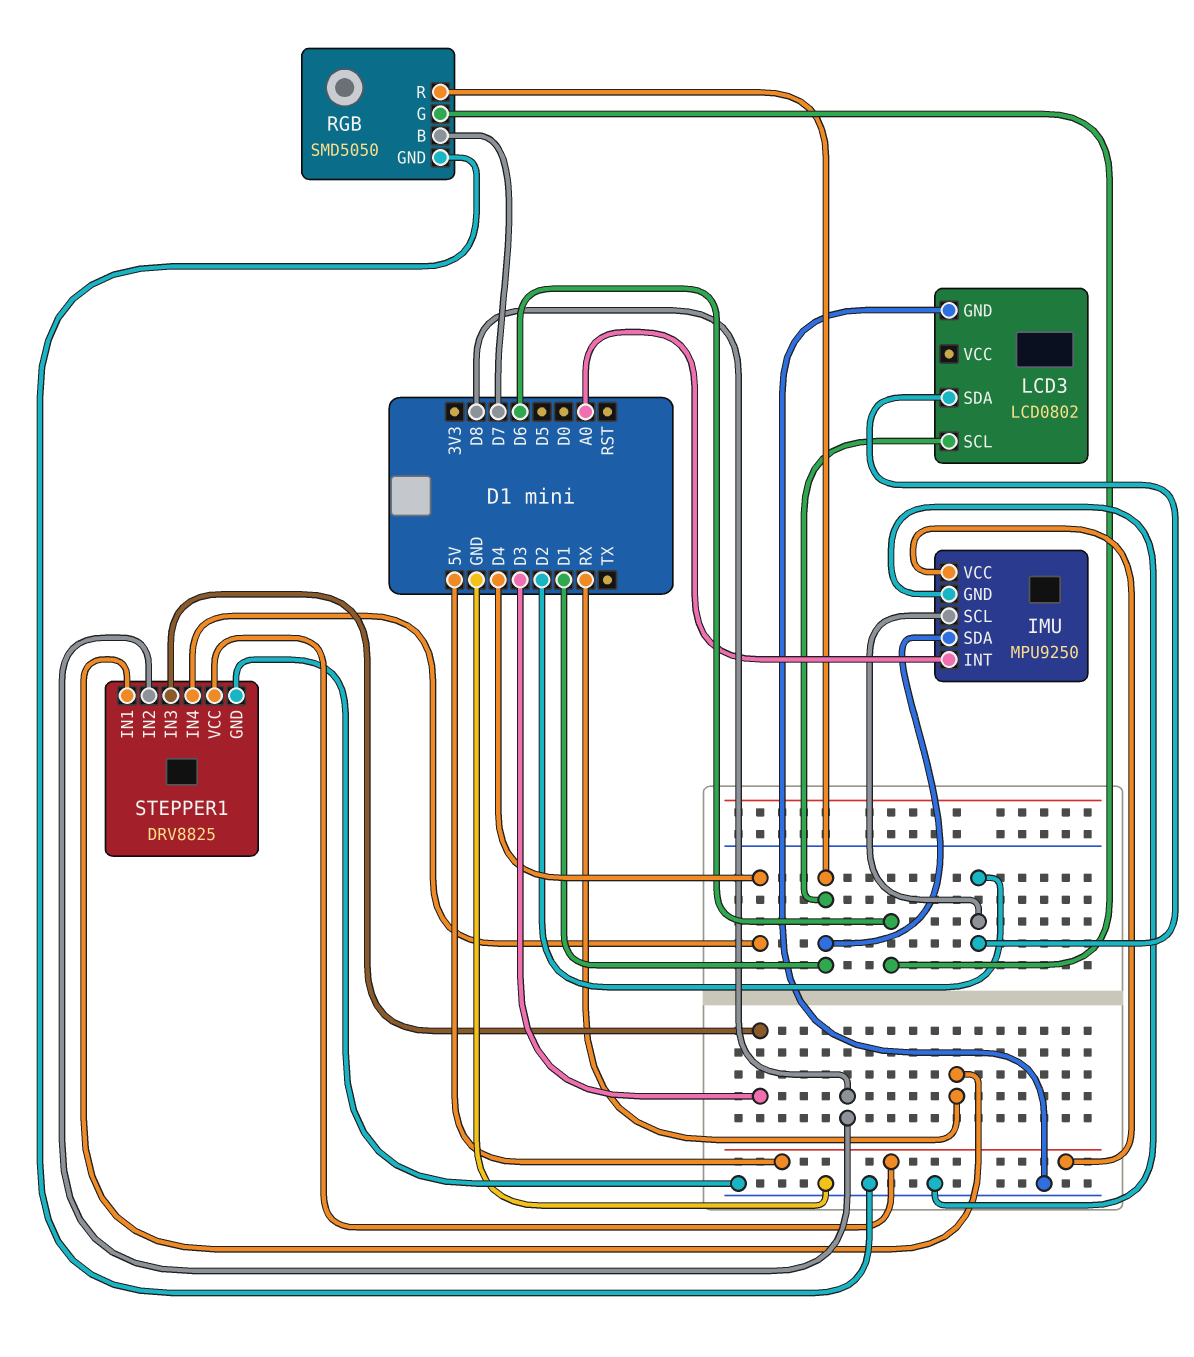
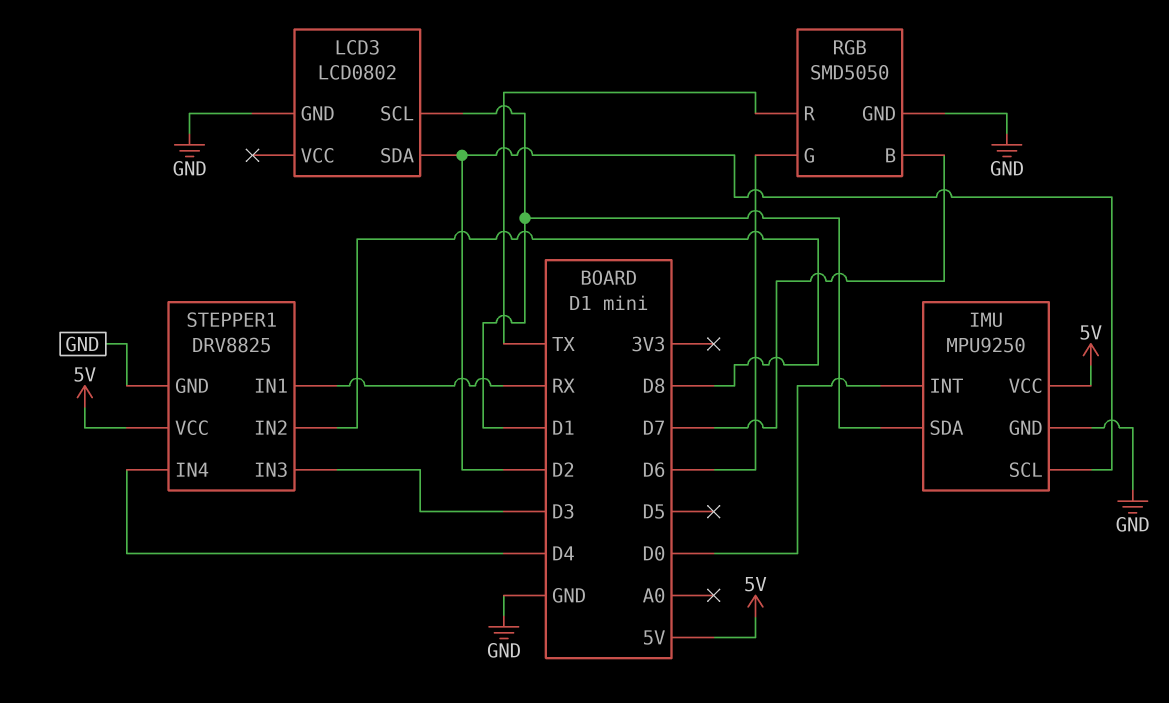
IMU pin INT: A0 -> D0
RGB pin R: D1 -> TX

